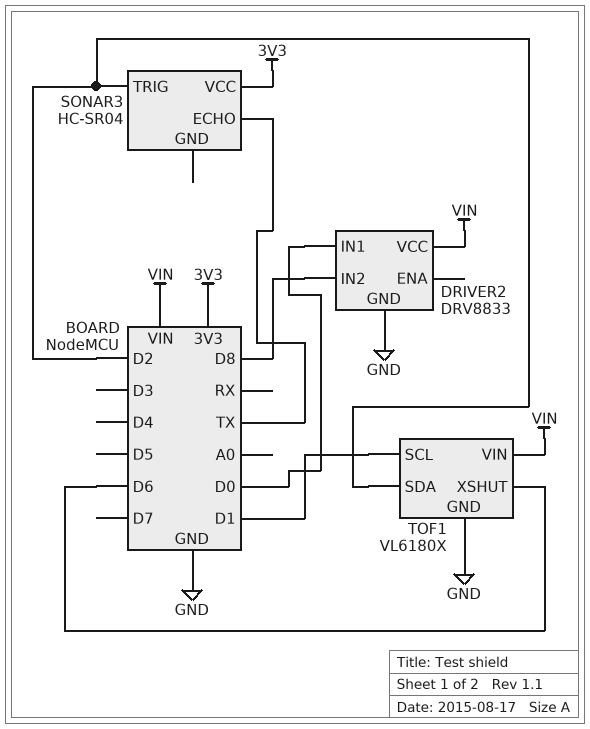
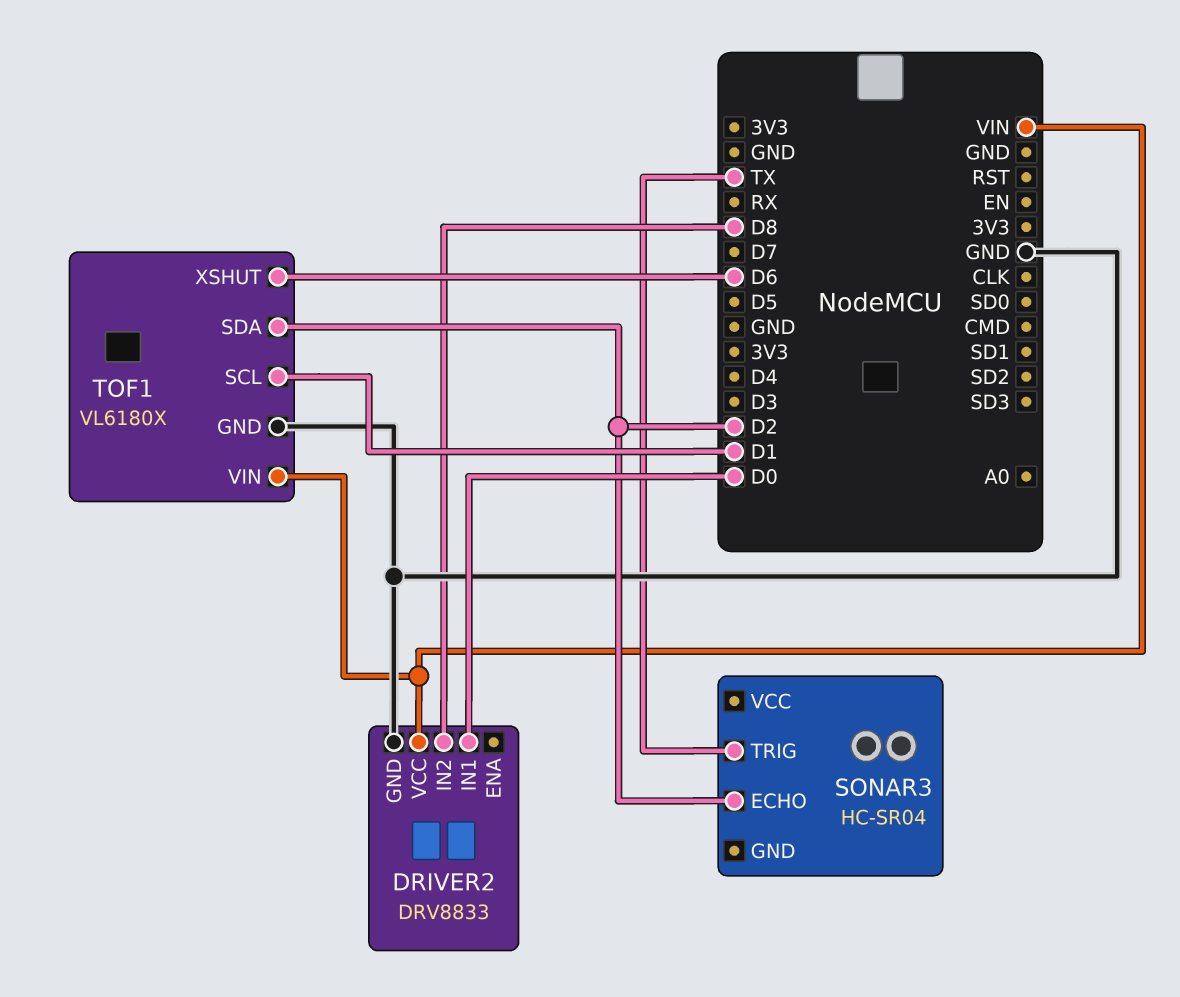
SONAR3 pin ECHO: TX -> D2
SONAR3 pin TRIG: D2 -> TX
SONAR3 pin VCC: 3V3 -> none

